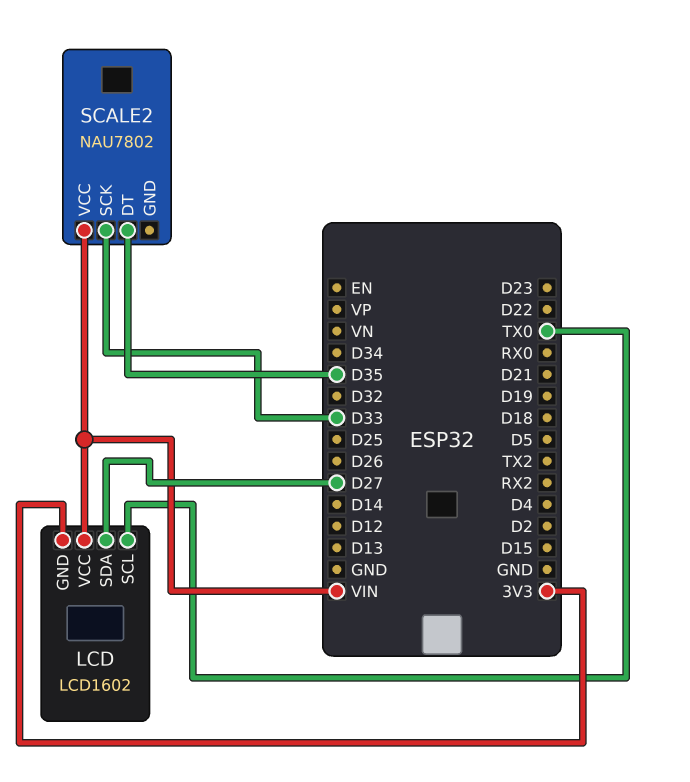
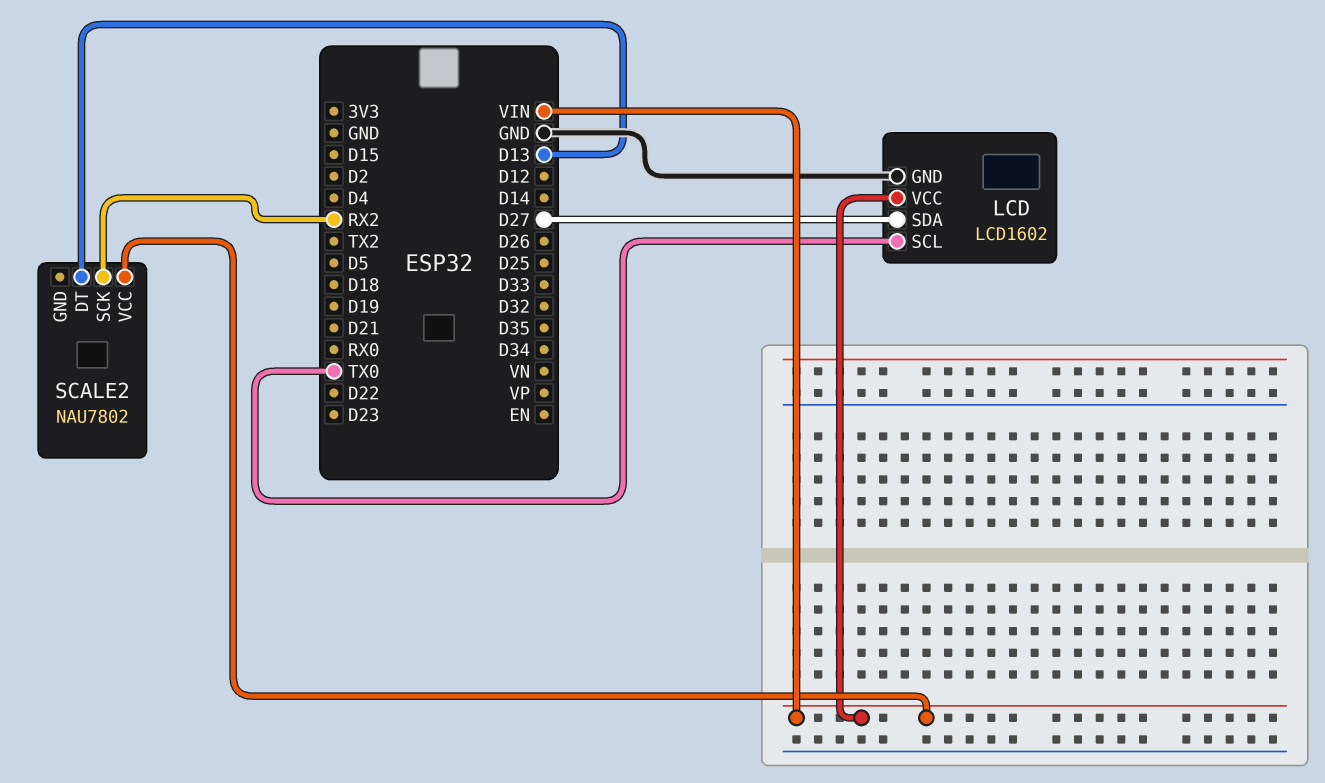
LCD pin GND: 3V3 -> GND
SCALE2 pin DT: D35 -> D13
SCALE2 pin SCK: D33 -> RX2

